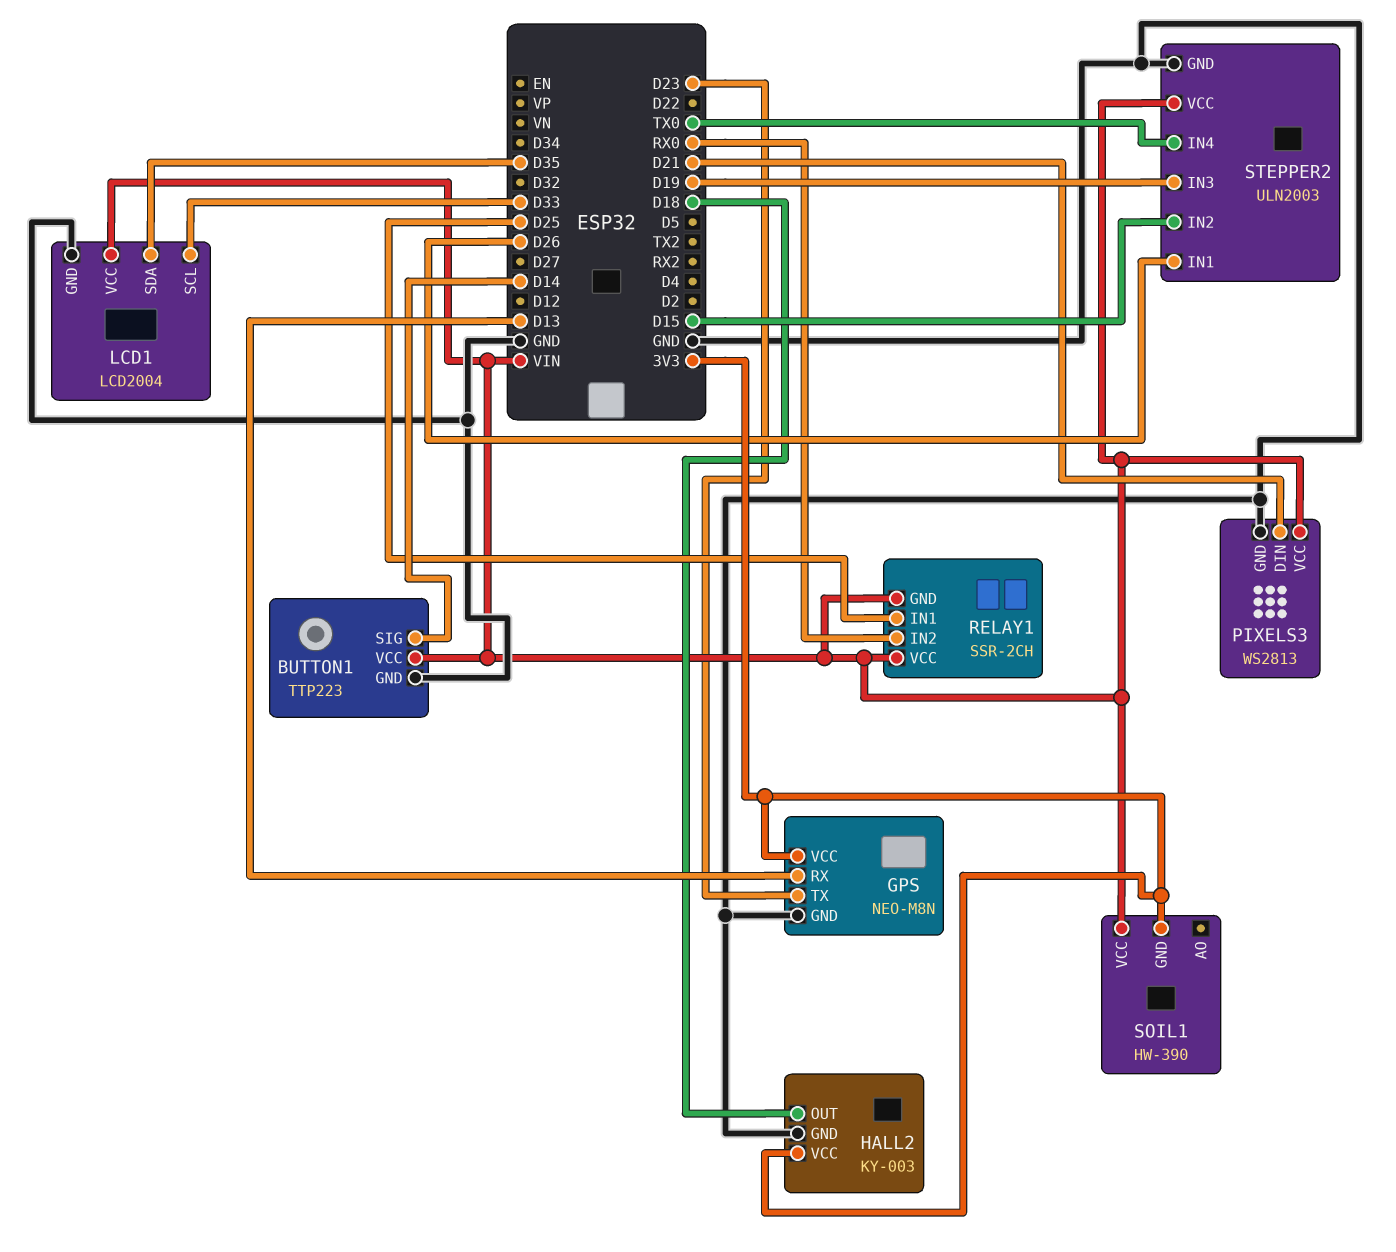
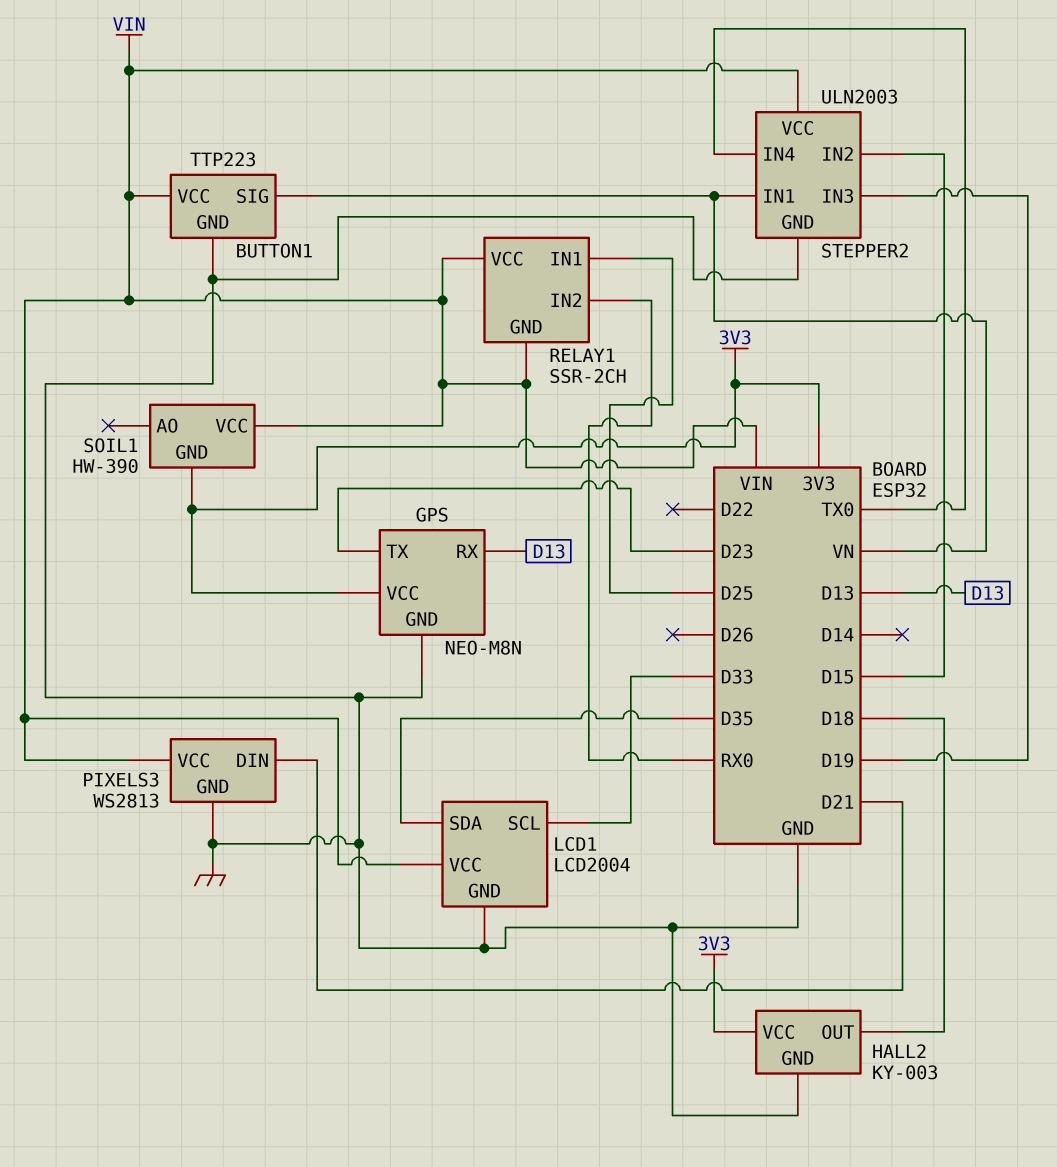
BUTTON1 pin SIG: D14 -> VN
STEPPER2 pin IN1: D26 -> VN

